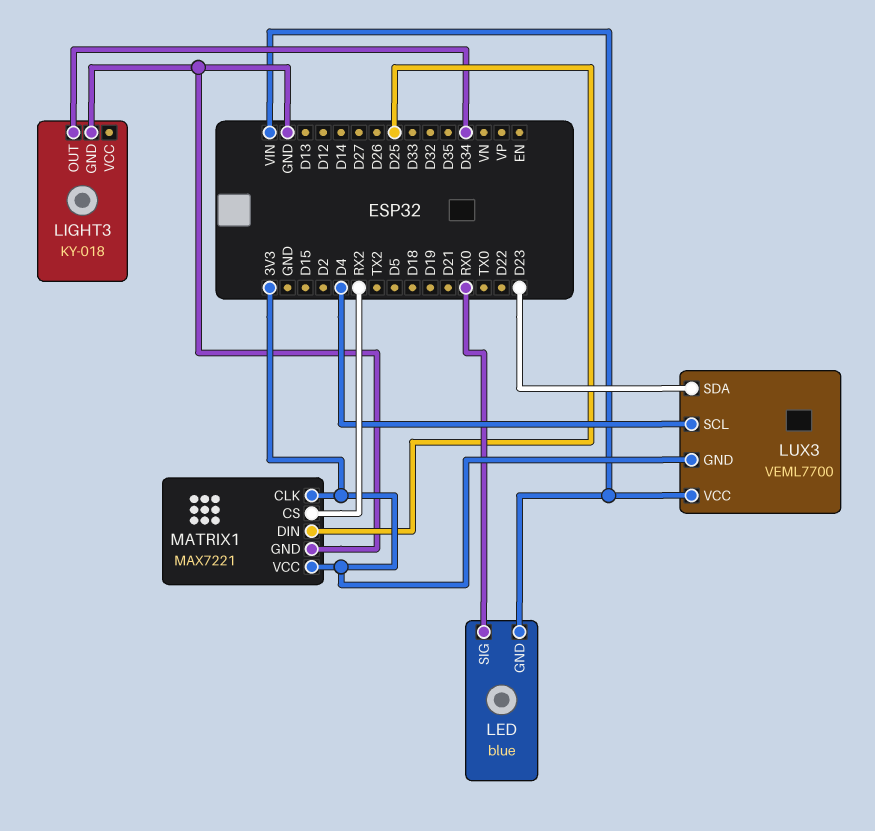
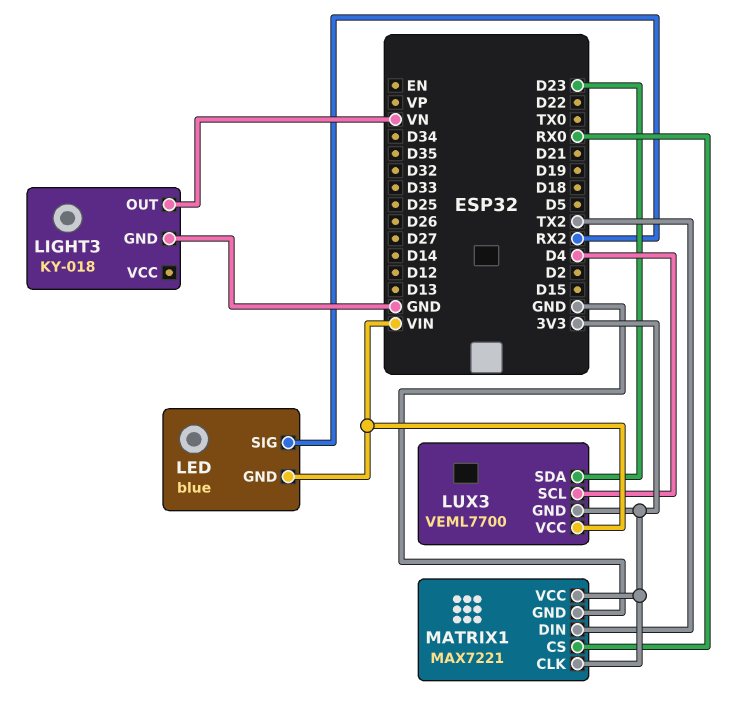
LED pin SIG: RX0 -> RX2
LIGHT3 pin OUT: D34 -> VN
MATRIX1 pin CS: RX2 -> RX0
MATRIX1 pin DIN: D25 -> TX2

